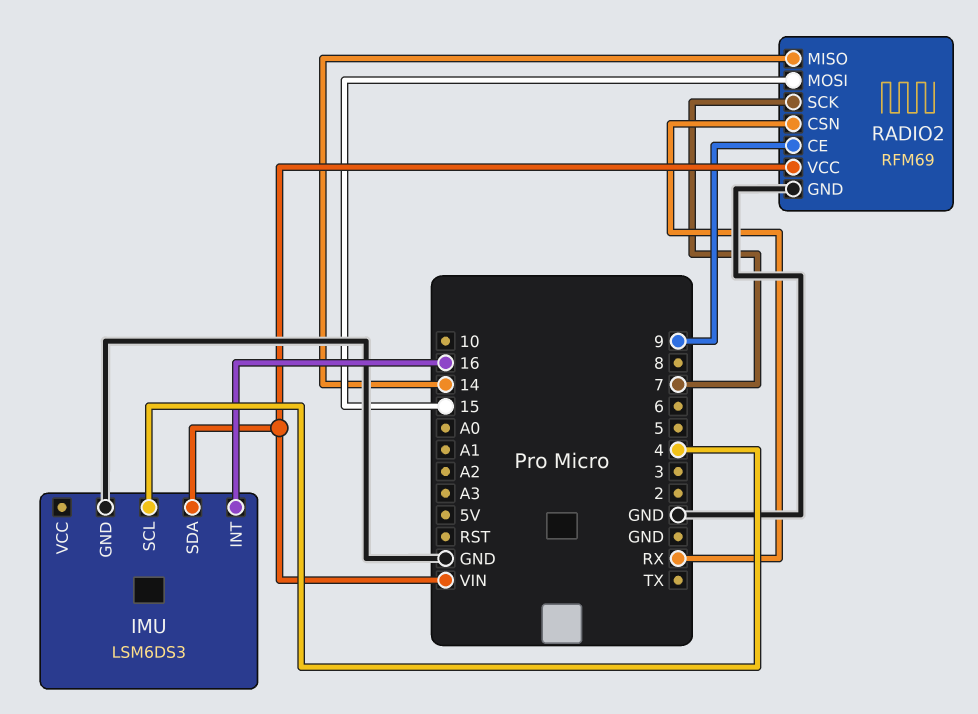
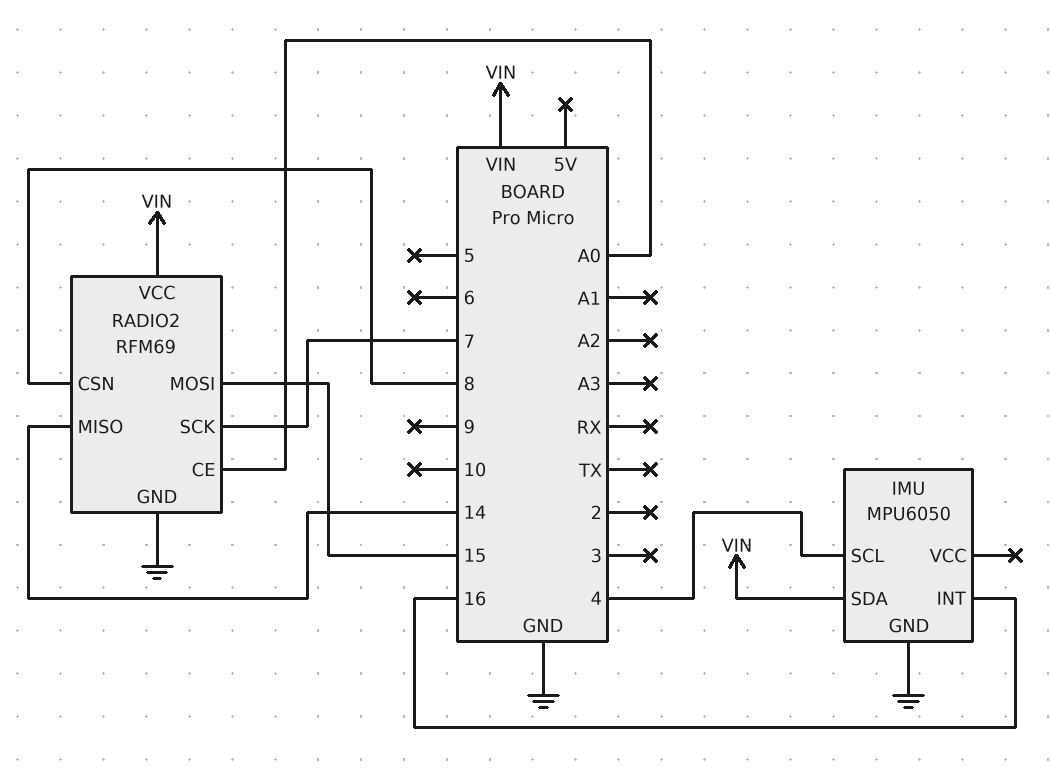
IMU: LSM6DS3 -> MPU6050
RADIO2 pin CE: 9 -> A0
RADIO2 pin CSN: RX -> 8

